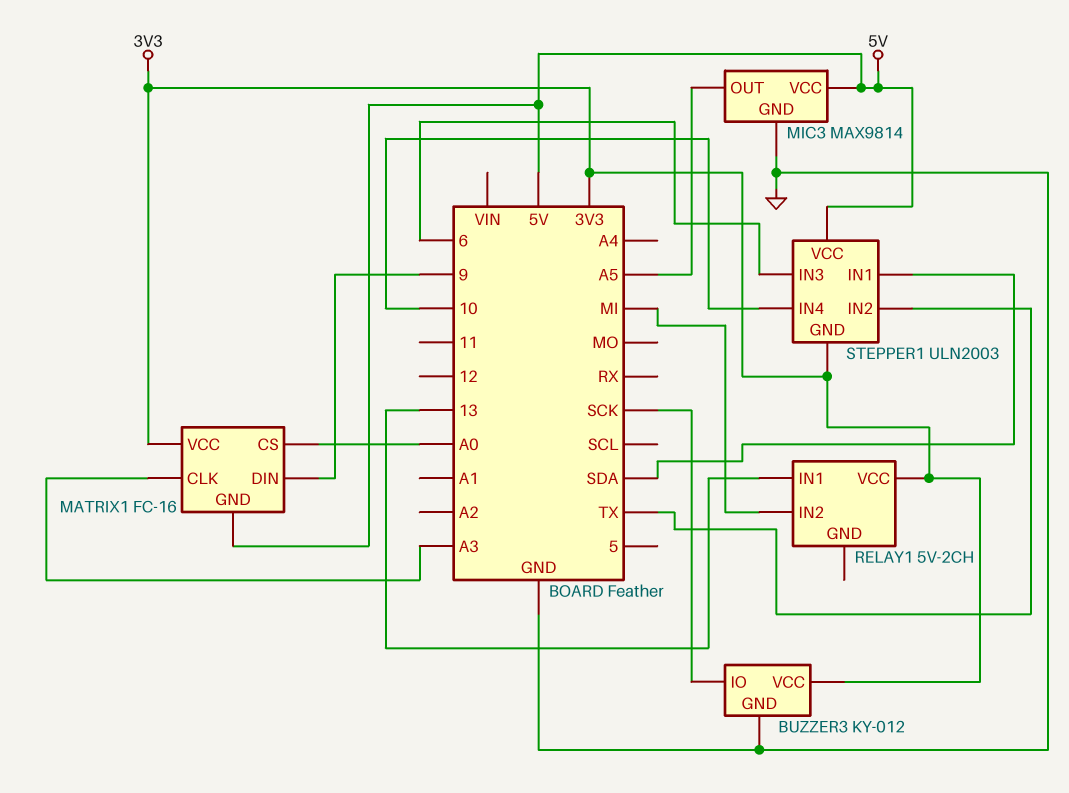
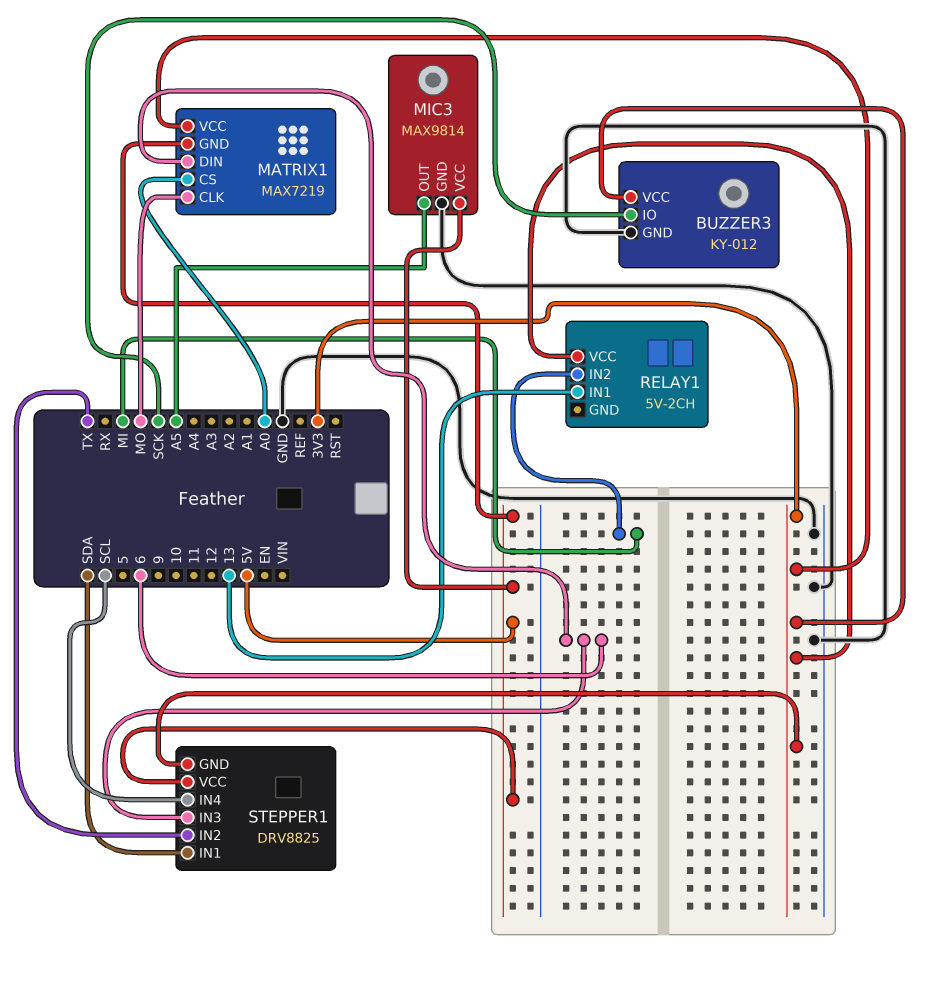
MATRIX1: FC-16 -> MAX7219
MATRIX1 pin CLK: A3 -> MO
MATRIX1 pin DIN: 9 -> 6
STEPPER1: ULN2003 -> DRV8825
STEPPER1 pin IN4: 10 -> SCL

